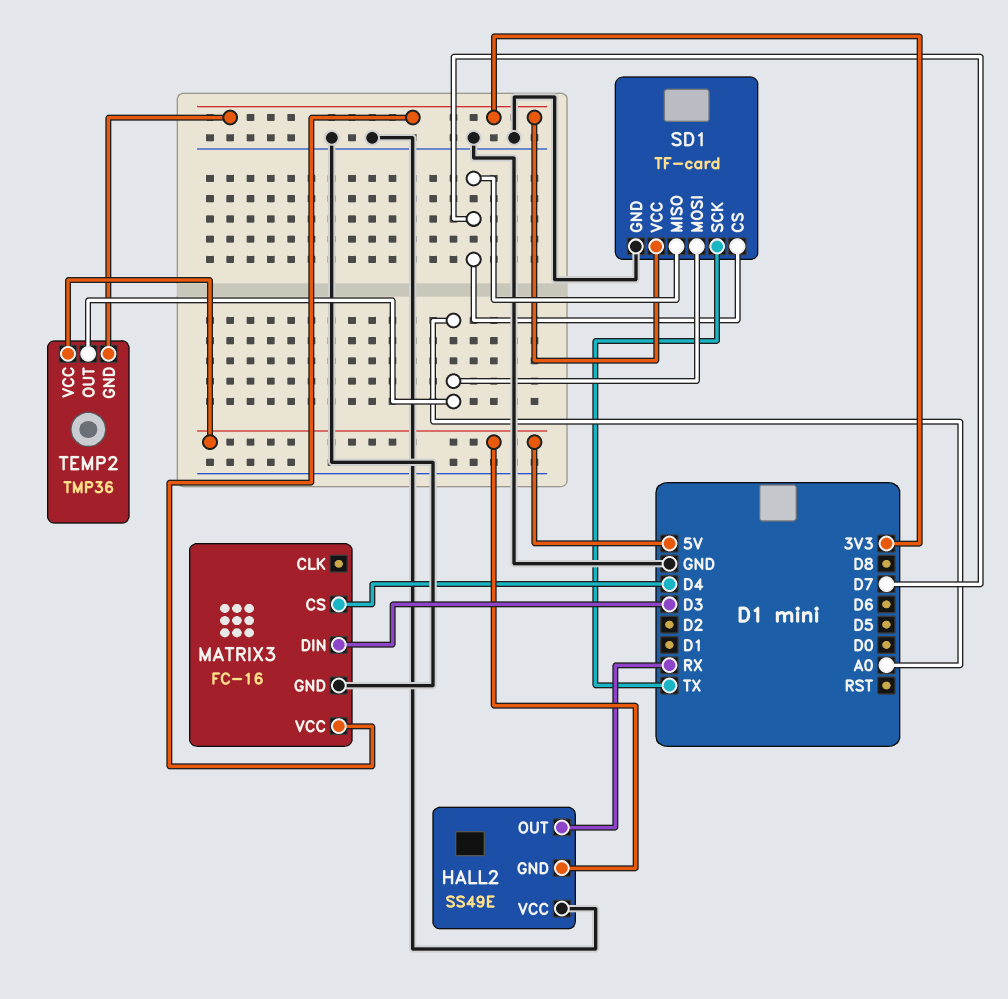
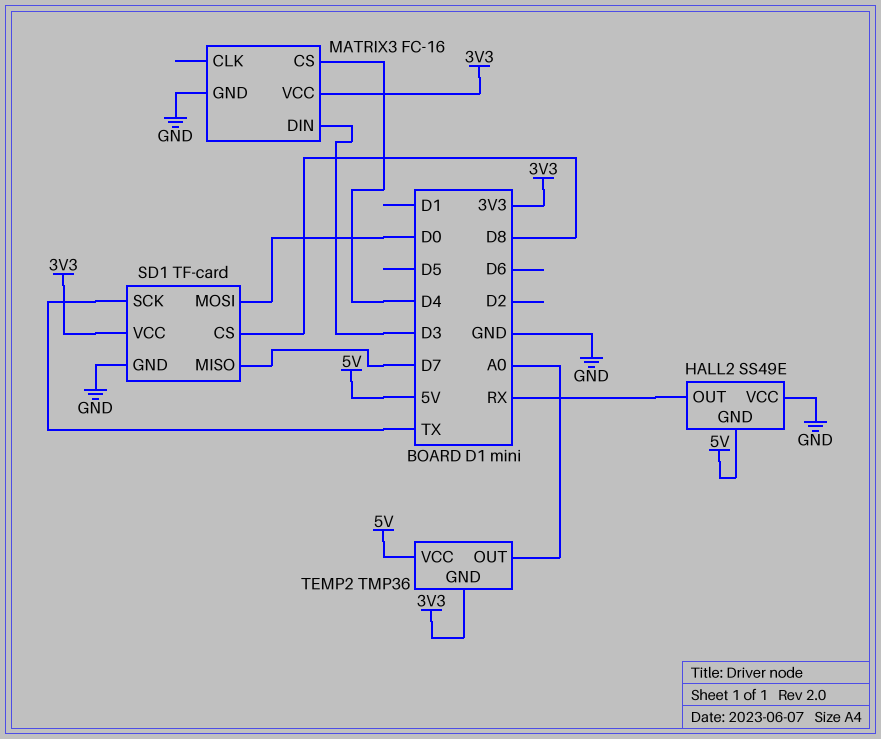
SD1 pin CS: D7 -> D8
SD1 pin MOSI: A0 -> D0

